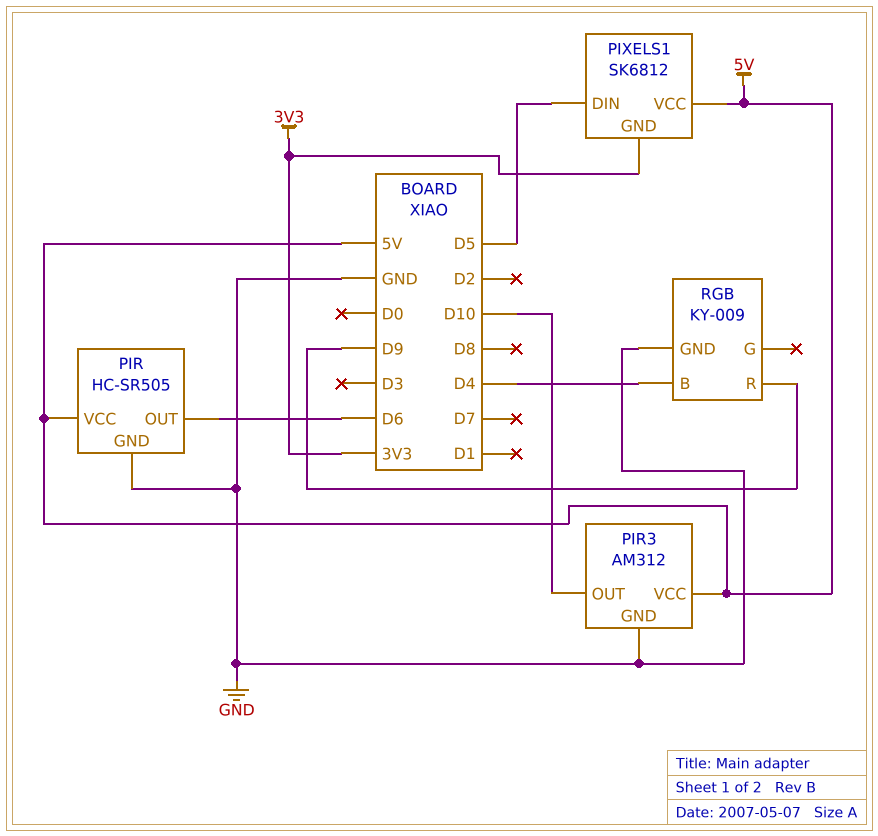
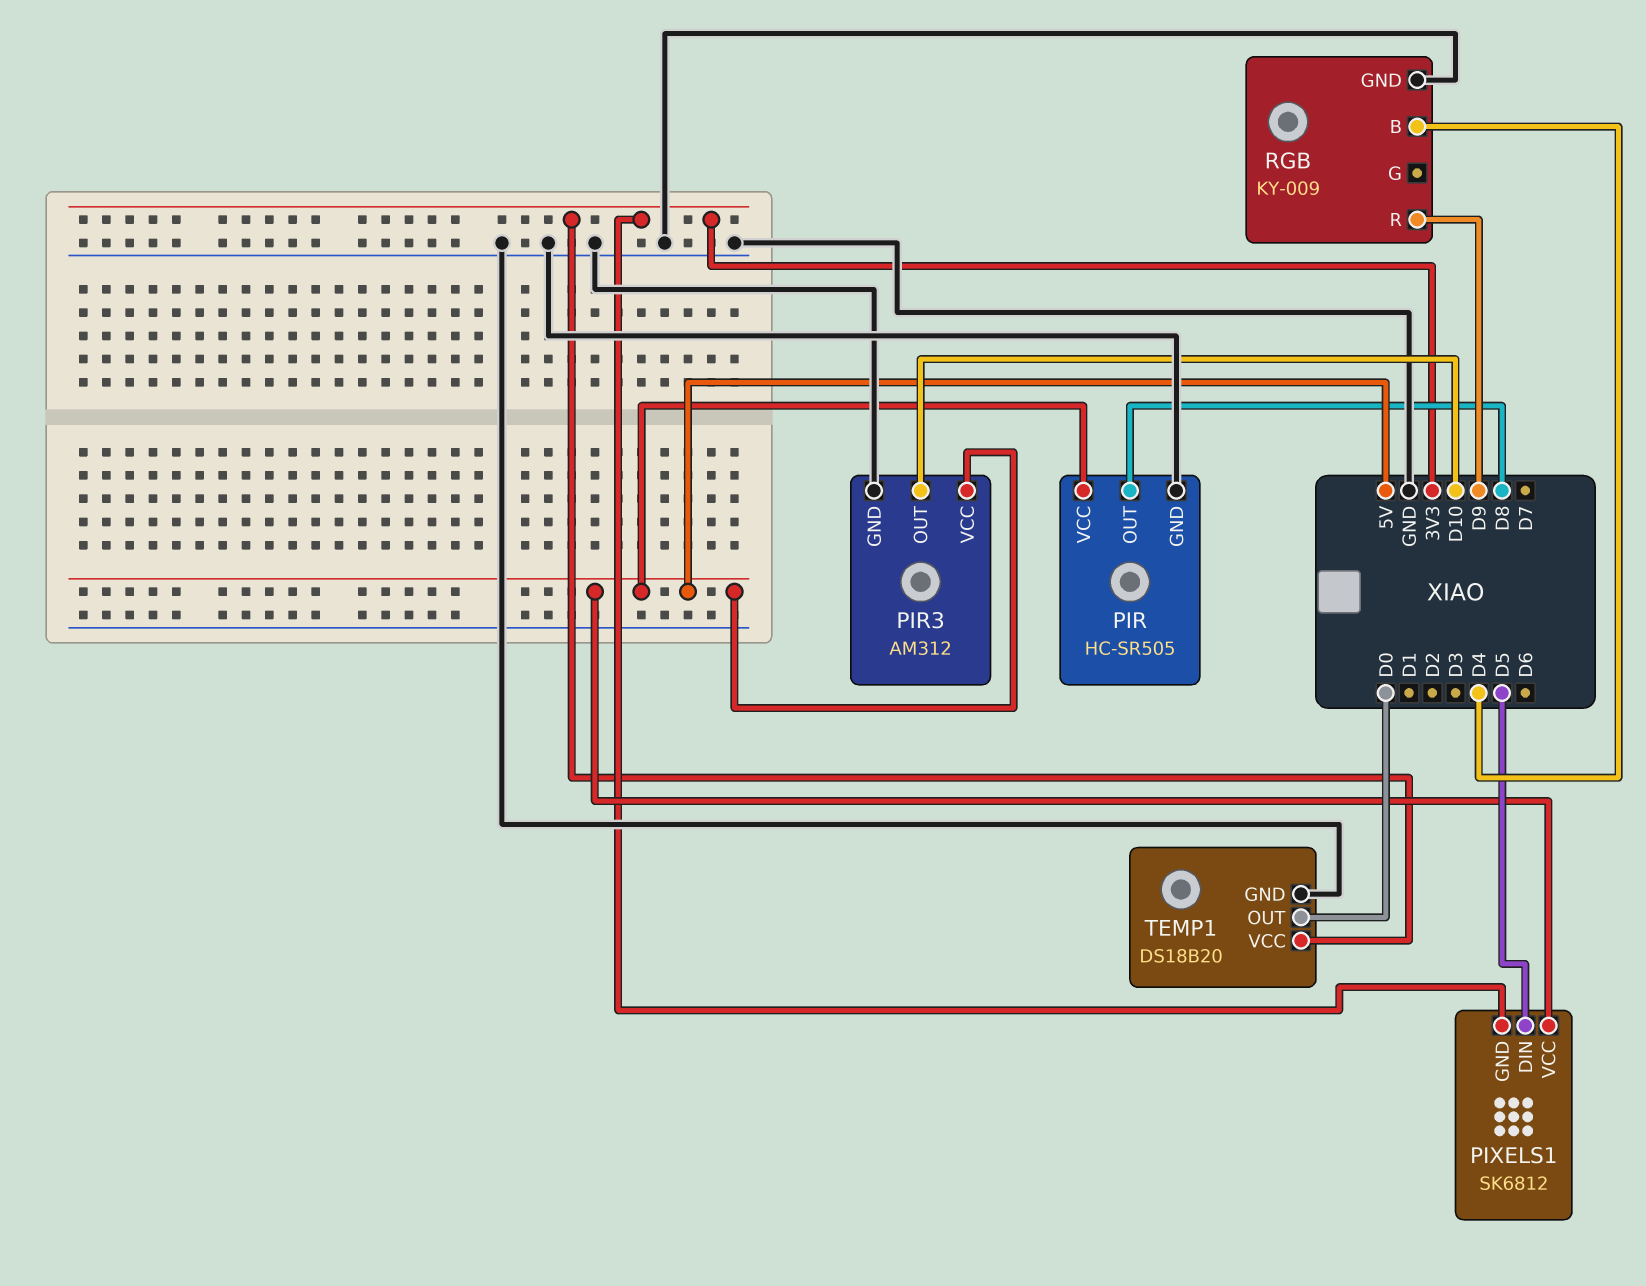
PIR pin OUT: D6 -> D8
TEMP1: none -> DS18B20
TEMP1 pin GND: none -> GND
TEMP1 pin OUT: none -> D0
TEMP1 pin VCC: none -> 3V3

